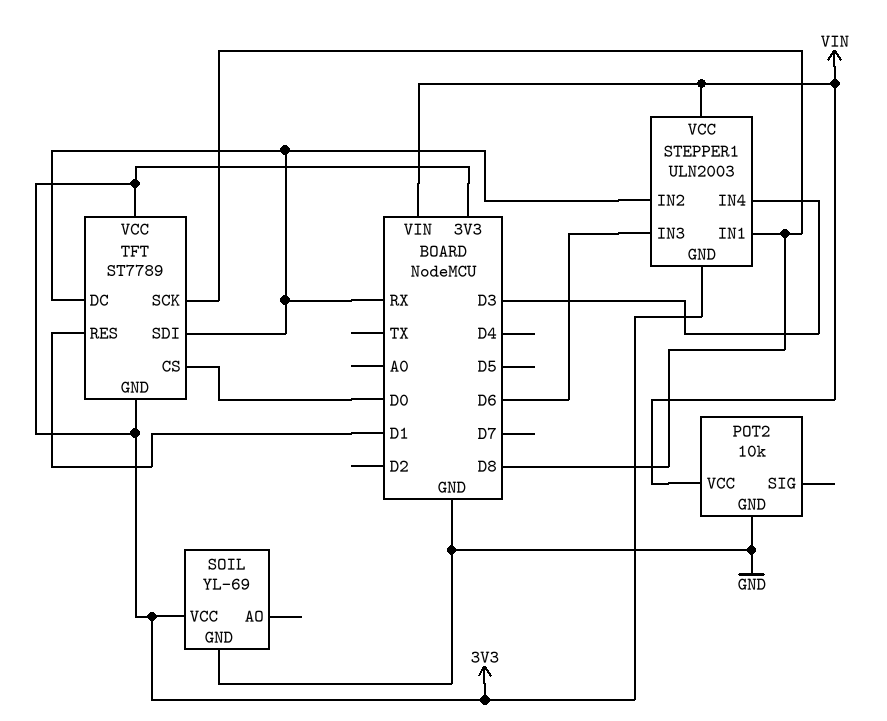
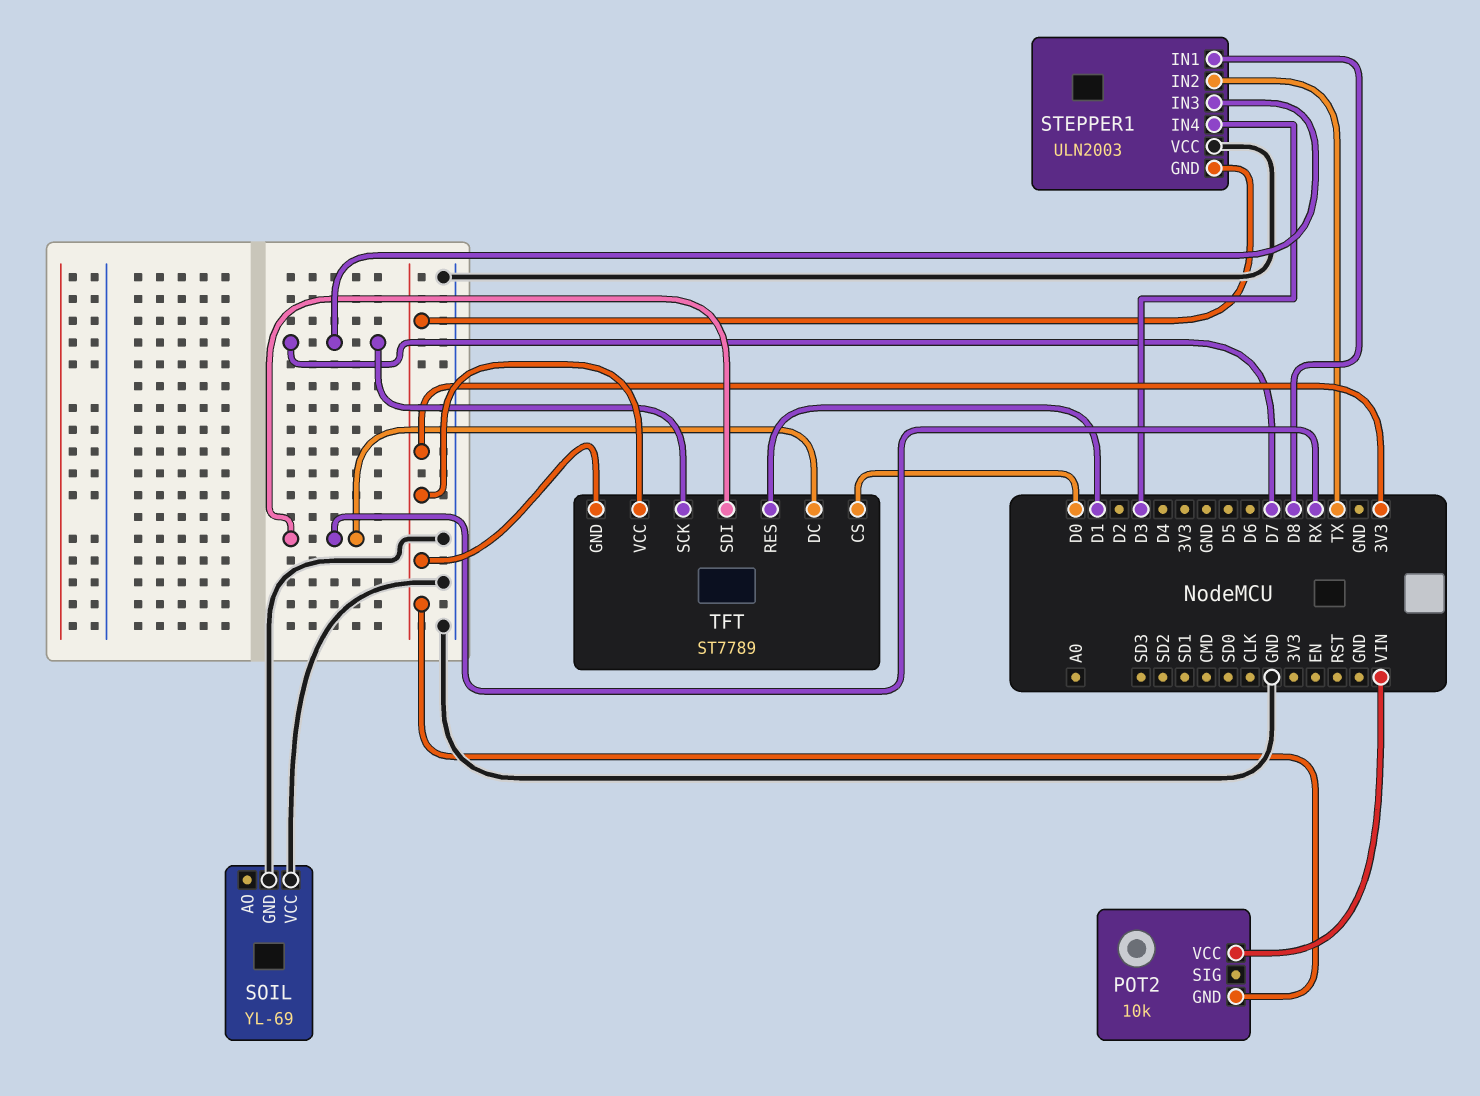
POT2 pin GND: GND -> 3V3
SOIL pin VCC: 3V3 -> GND
STEPPER1 pin IN2: RX -> TX
STEPPER1 pin IN3: D6 -> D7
STEPPER1 pin VCC: VIN -> GND
TFT pin SCK: D8 -> D7

